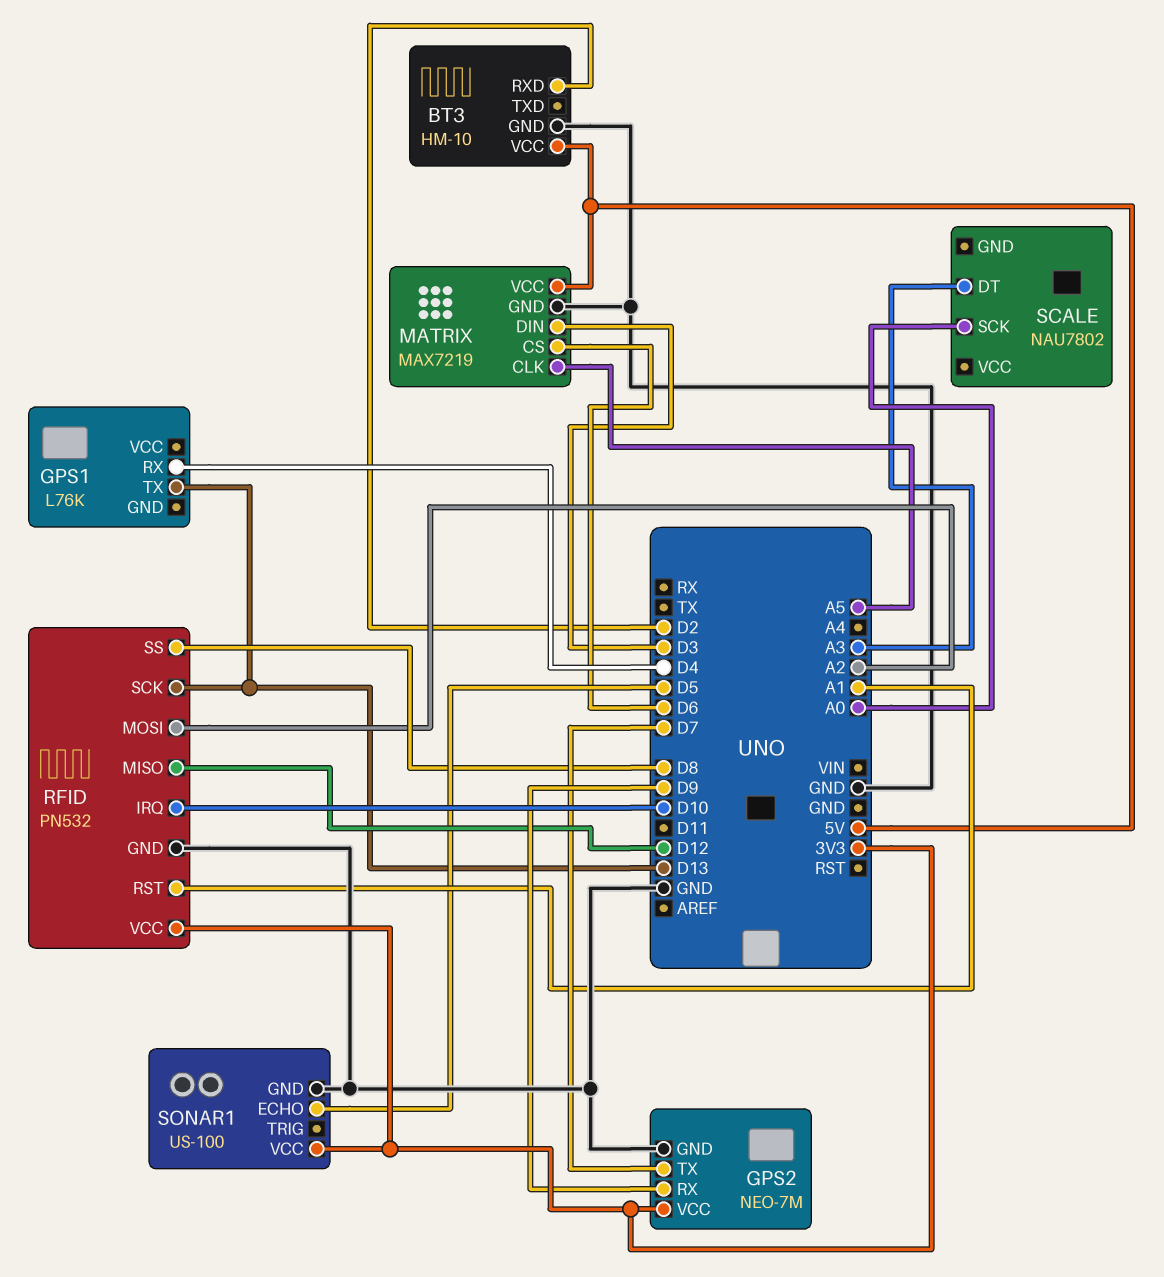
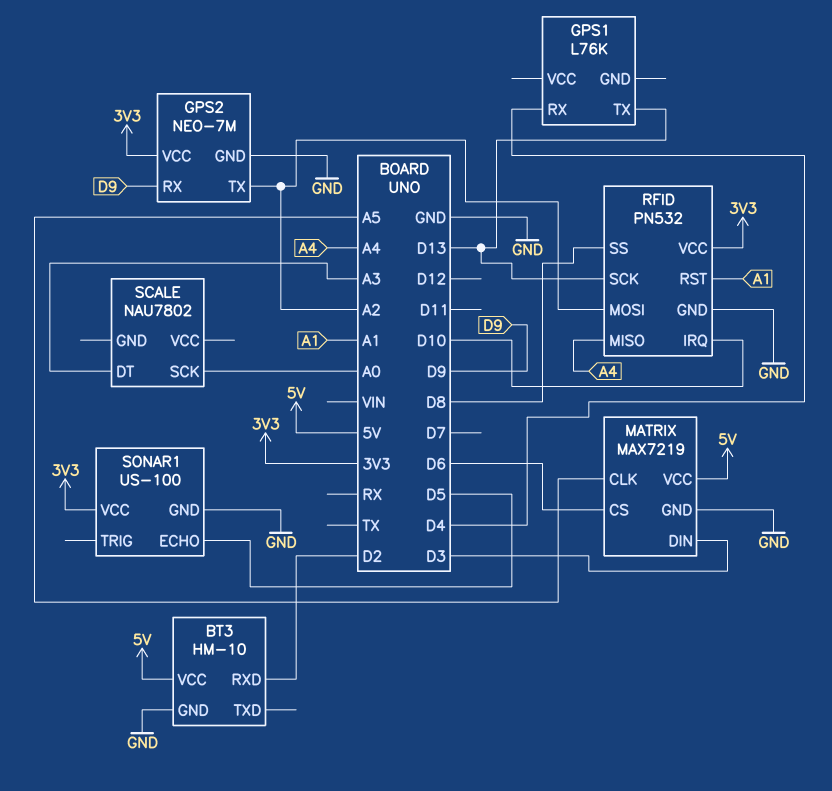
GPS2 pin TX: D7 -> A2
RFID pin MISO: D12 -> A4

